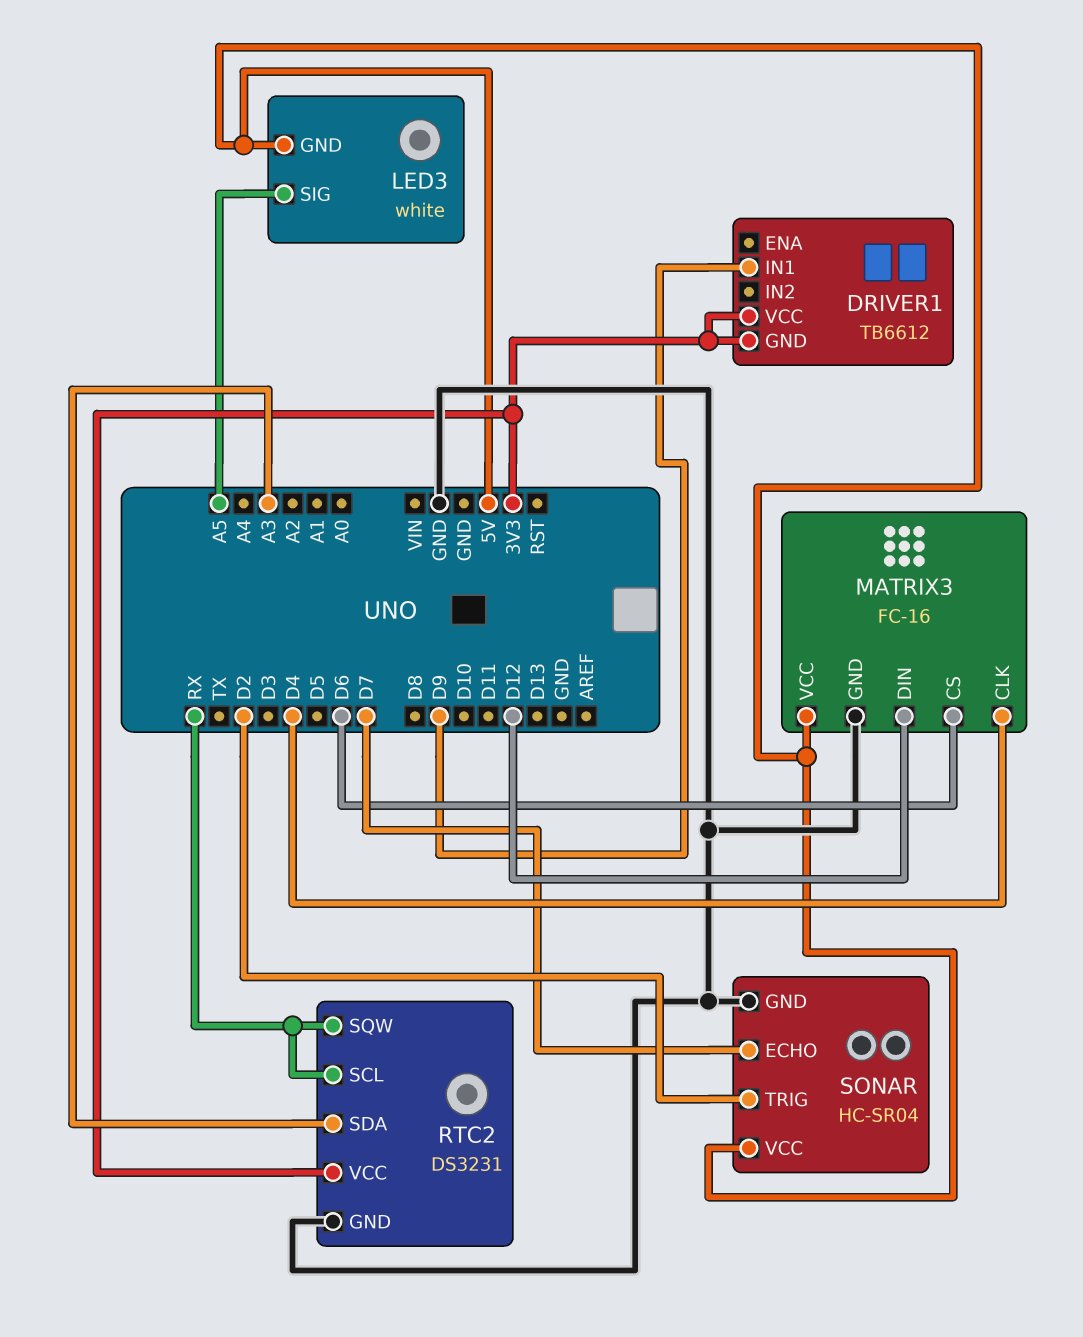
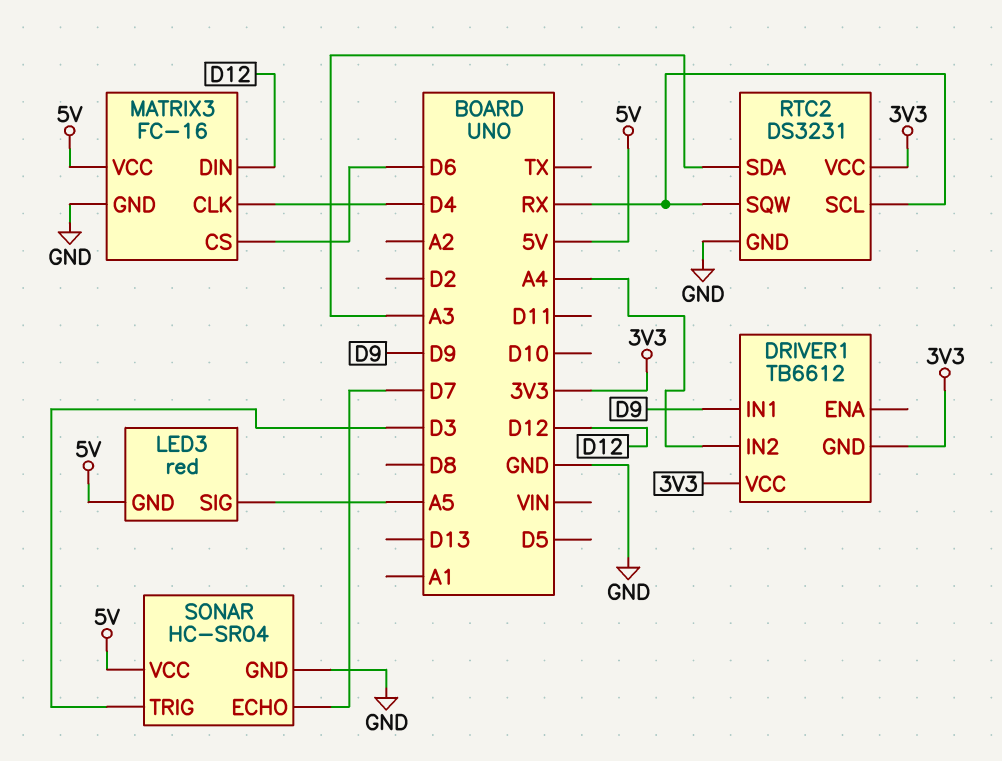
DRIVER1 pin IN2: none -> A4
LED3: white -> red
SONAR pin TRIG: D2 -> D3

